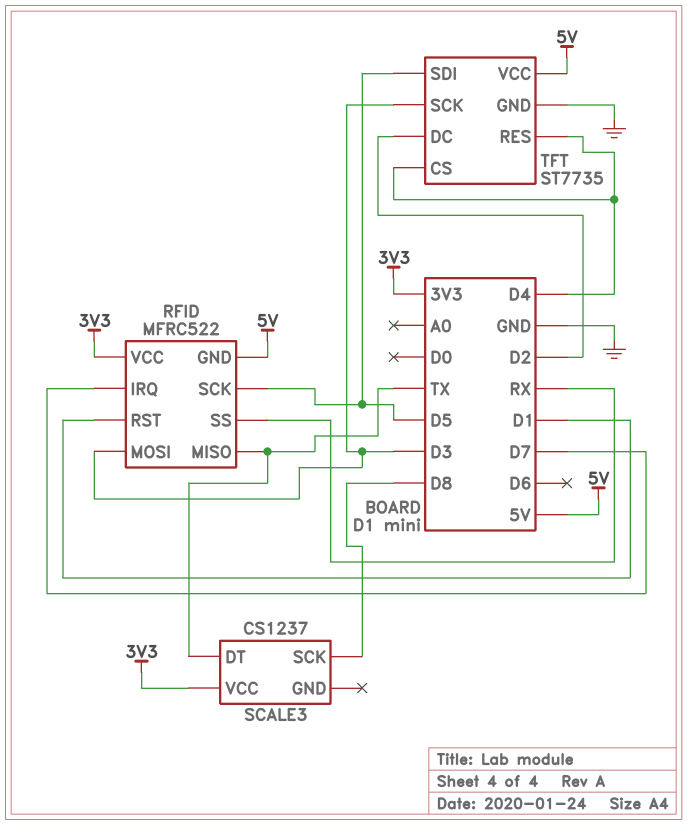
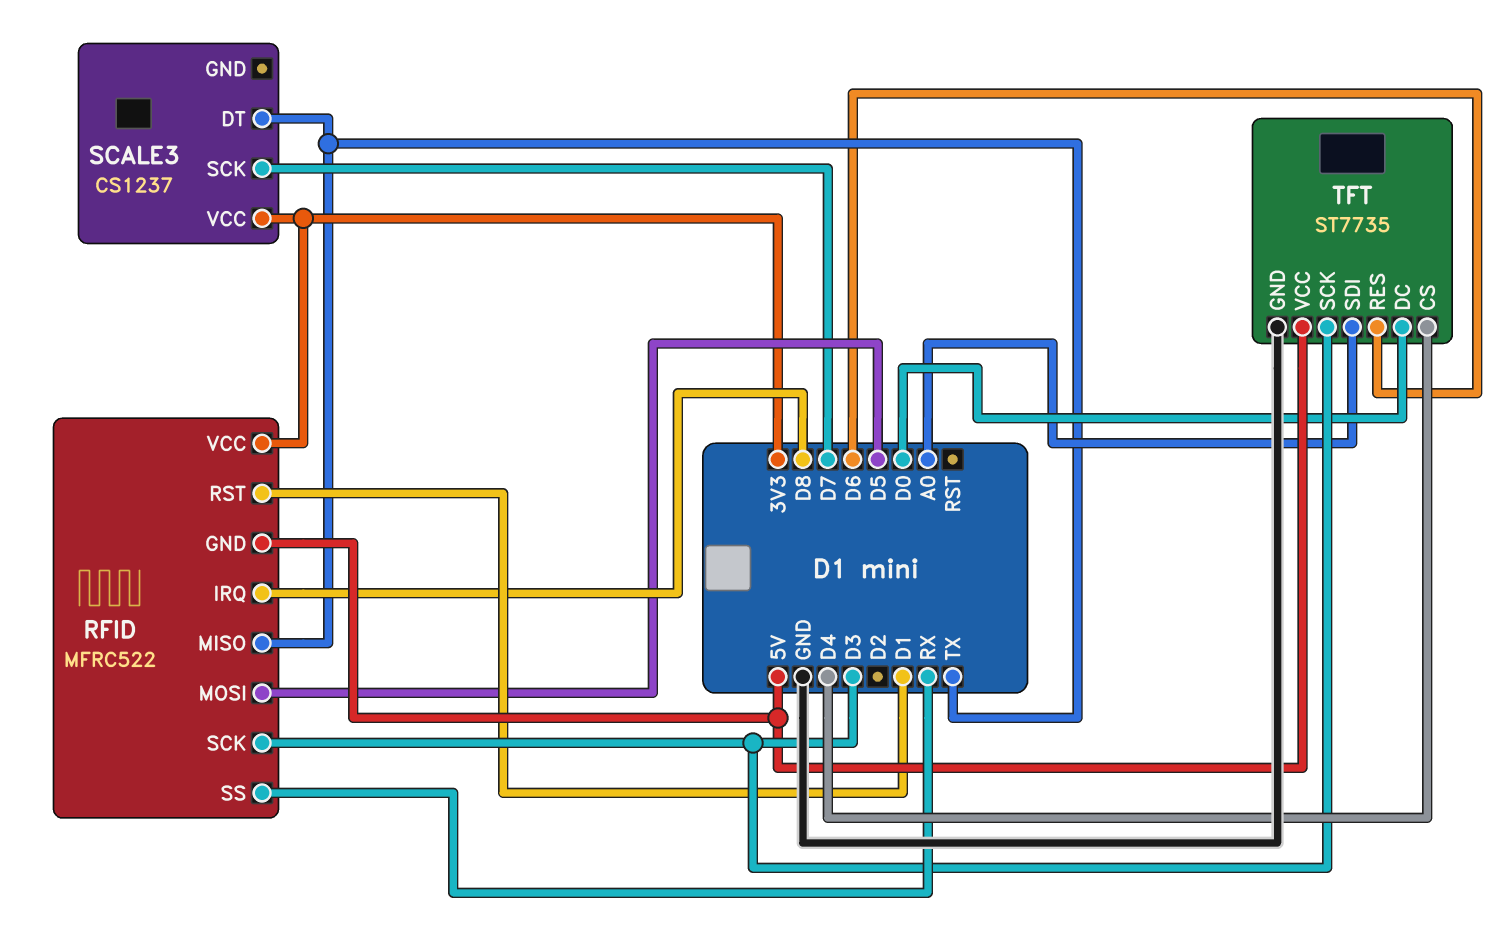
RFID pin IRQ: D7 -> D8
RFID pin MOSI: D3 -> D5
RFID pin SCK: D5 -> D3
SCALE3 pin SCK: D8 -> D7
TFT pin DC: D2 -> D0
TFT pin RES: D4 -> D6
TFT pin SDI: D5 -> A0

